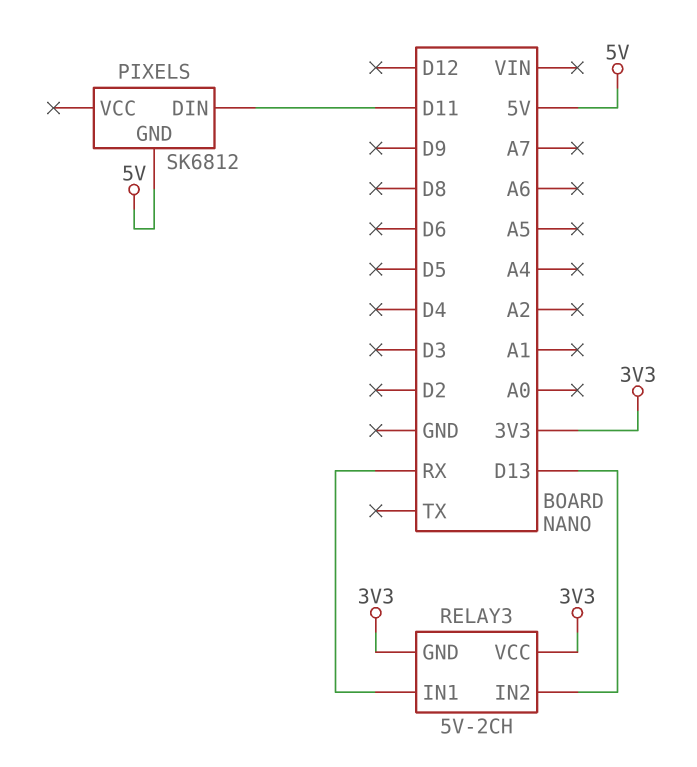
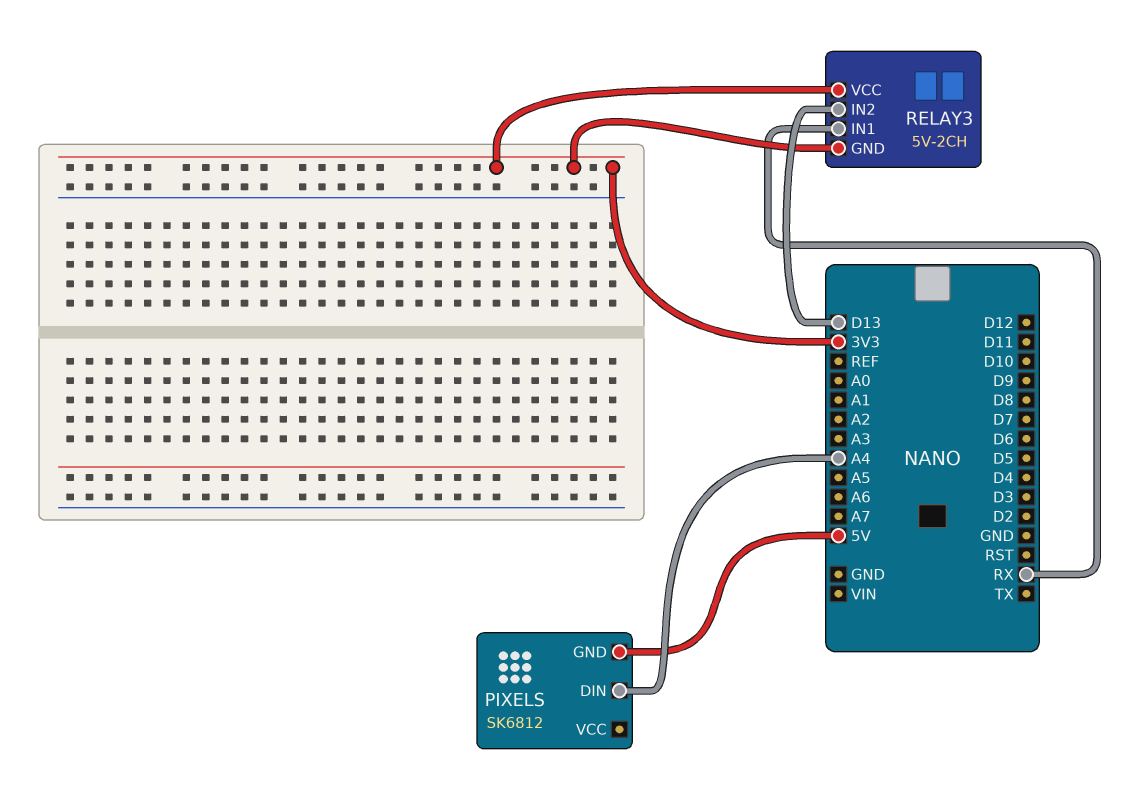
PIXELS pin DIN: D11 -> A4

